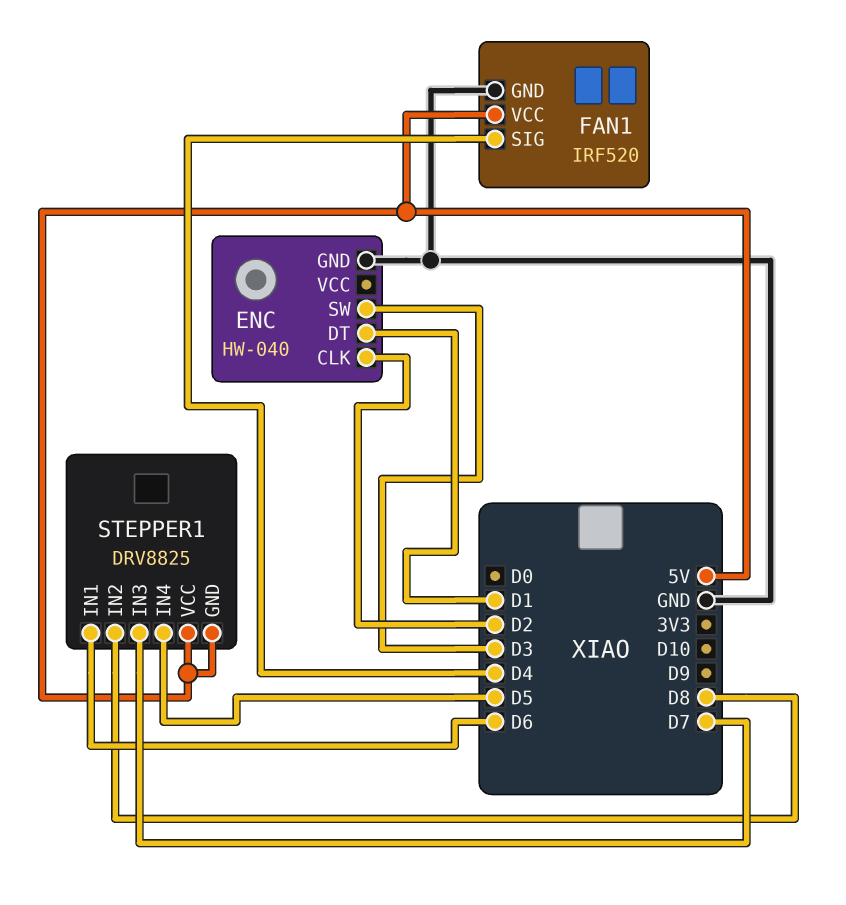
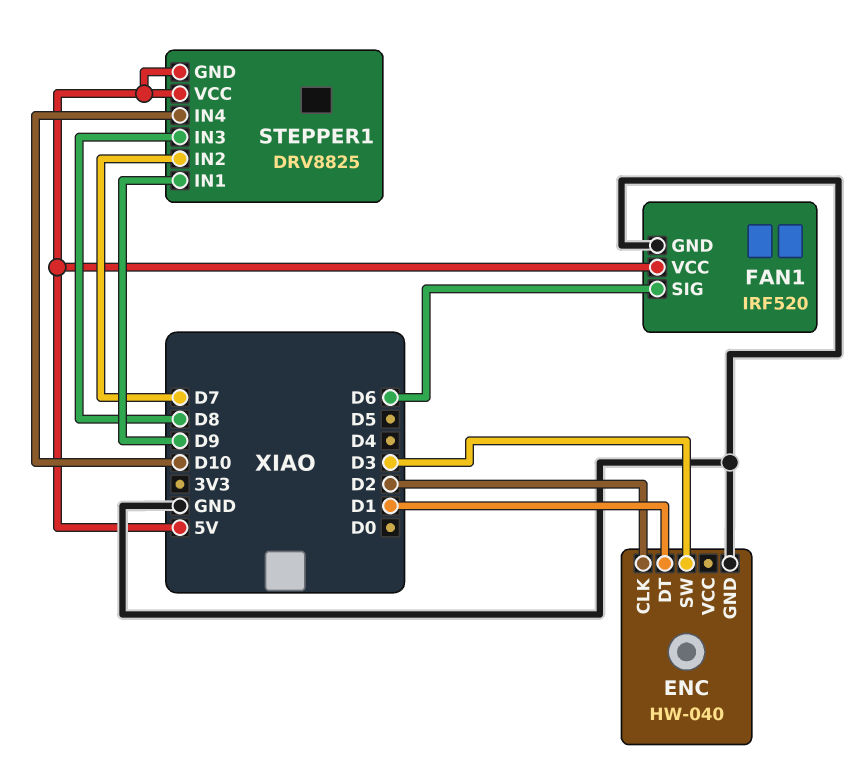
FAN1 pin SIG: D4 -> D6
STEPPER1 pin IN1: D6 -> D9
STEPPER1 pin IN2: D8 -> D7
STEPPER1 pin IN3: D7 -> D8
STEPPER1 pin IN4: D5 -> D10

